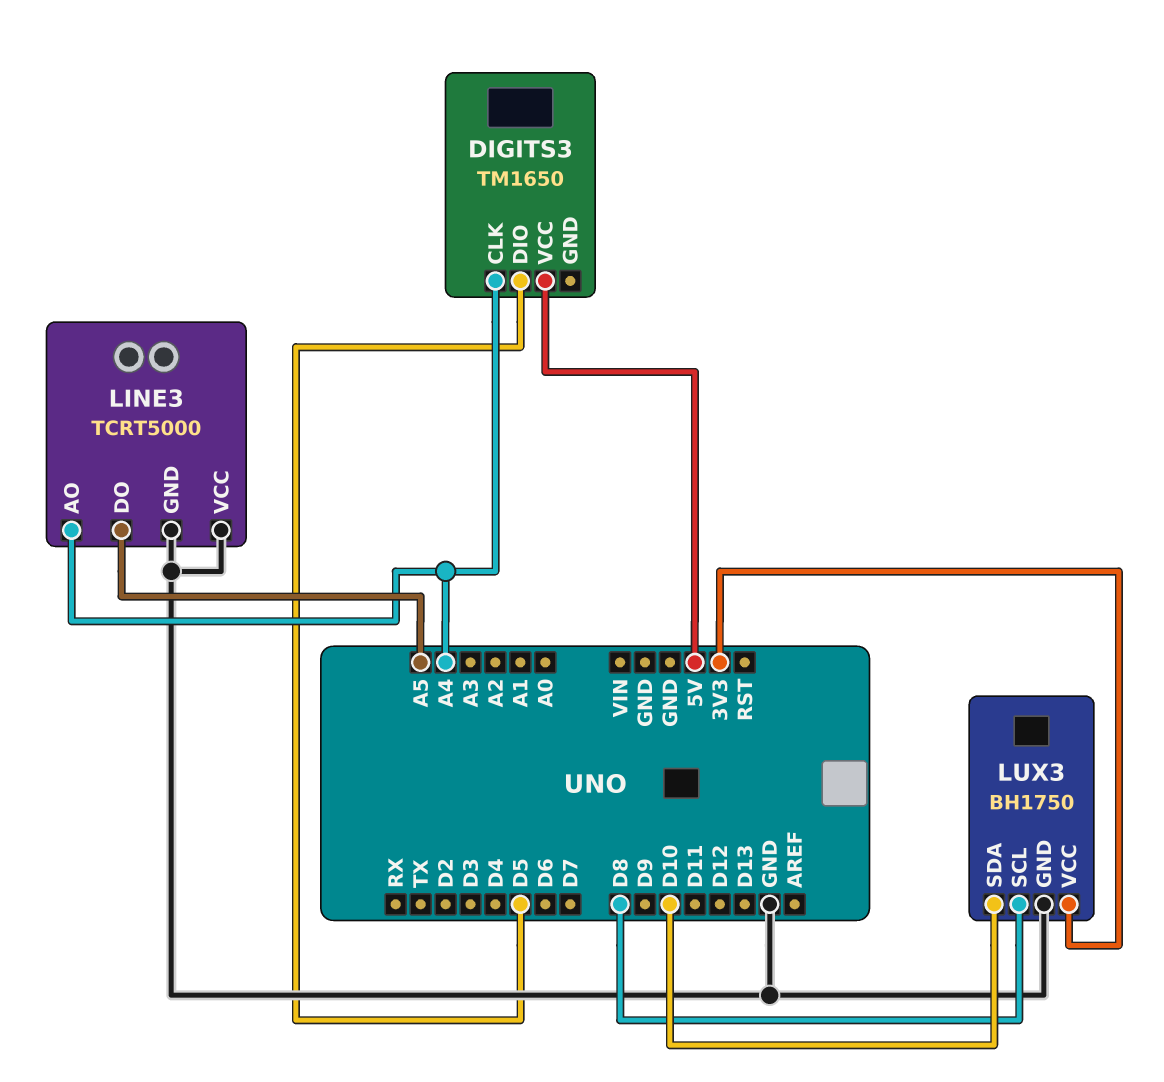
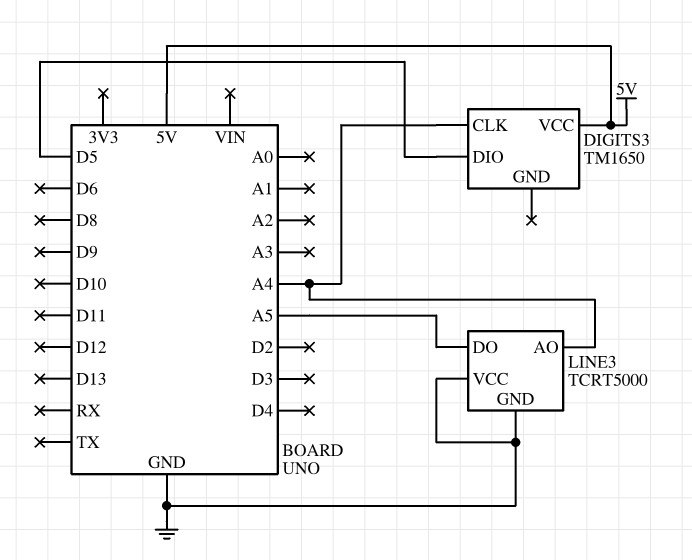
LUX3: BH1750 -> none
LUX3 pin GND: GND -> none
LUX3 pin SCL: D8 -> none
LUX3 pin SDA: D10 -> none
LUX3 pin VCC: 3V3 -> none

